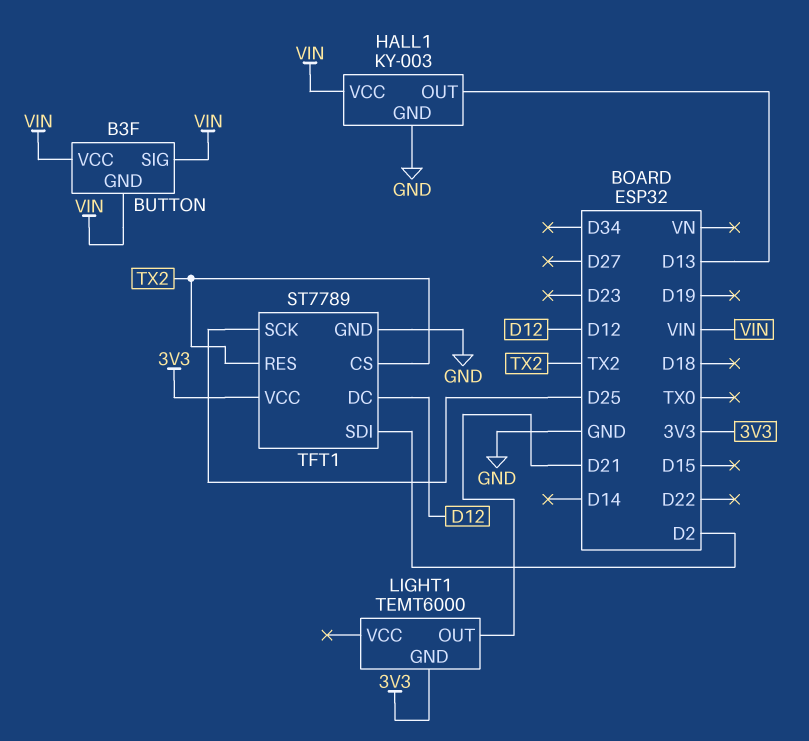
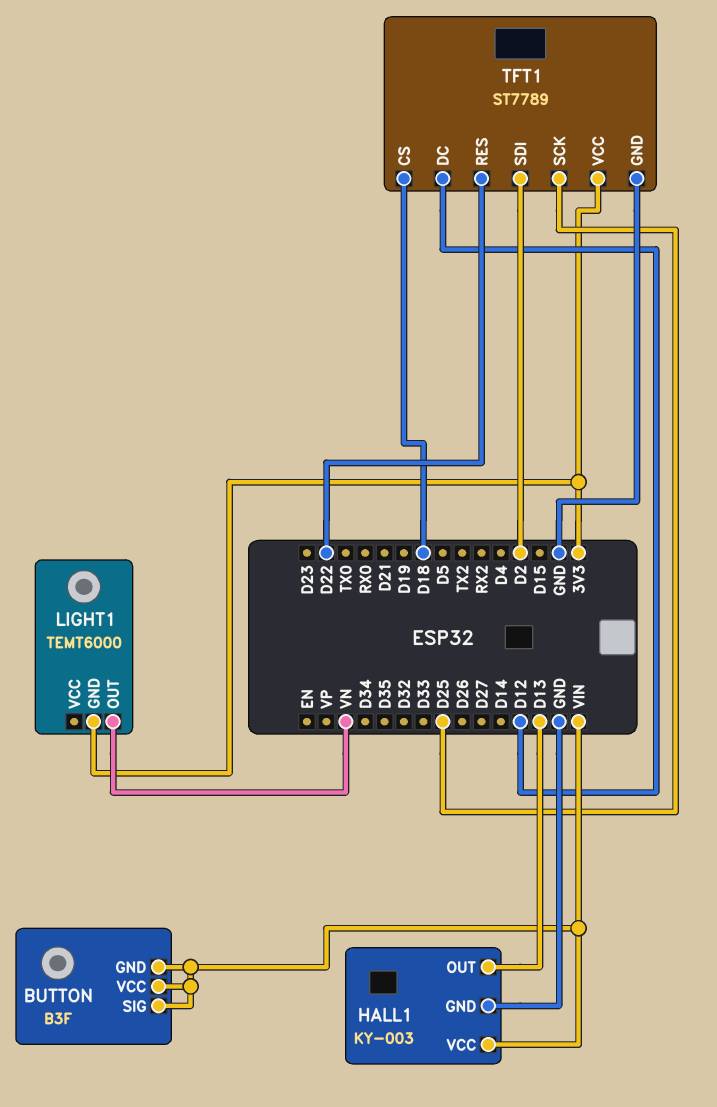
LIGHT1 pin OUT: D21 -> VN
TFT1 pin CS: TX2 -> D18
TFT1 pin RES: TX2 -> D22

